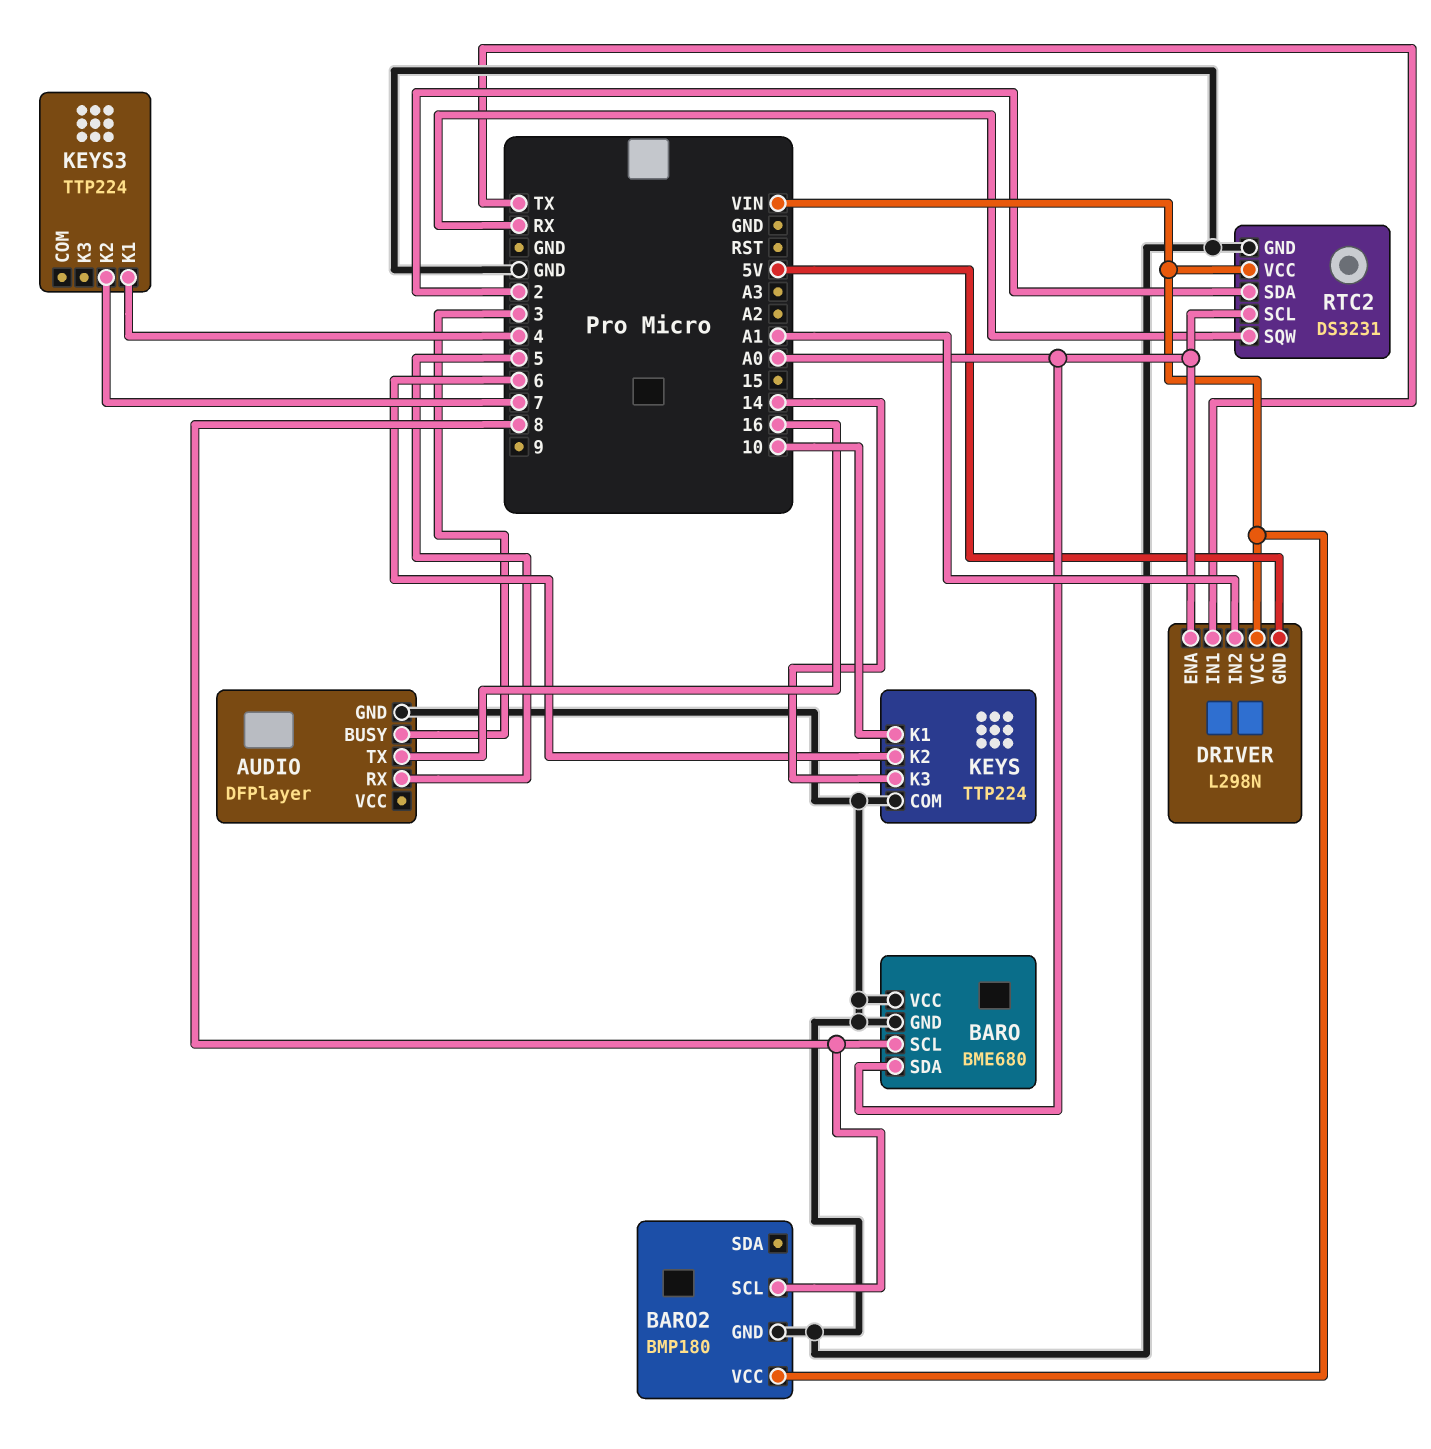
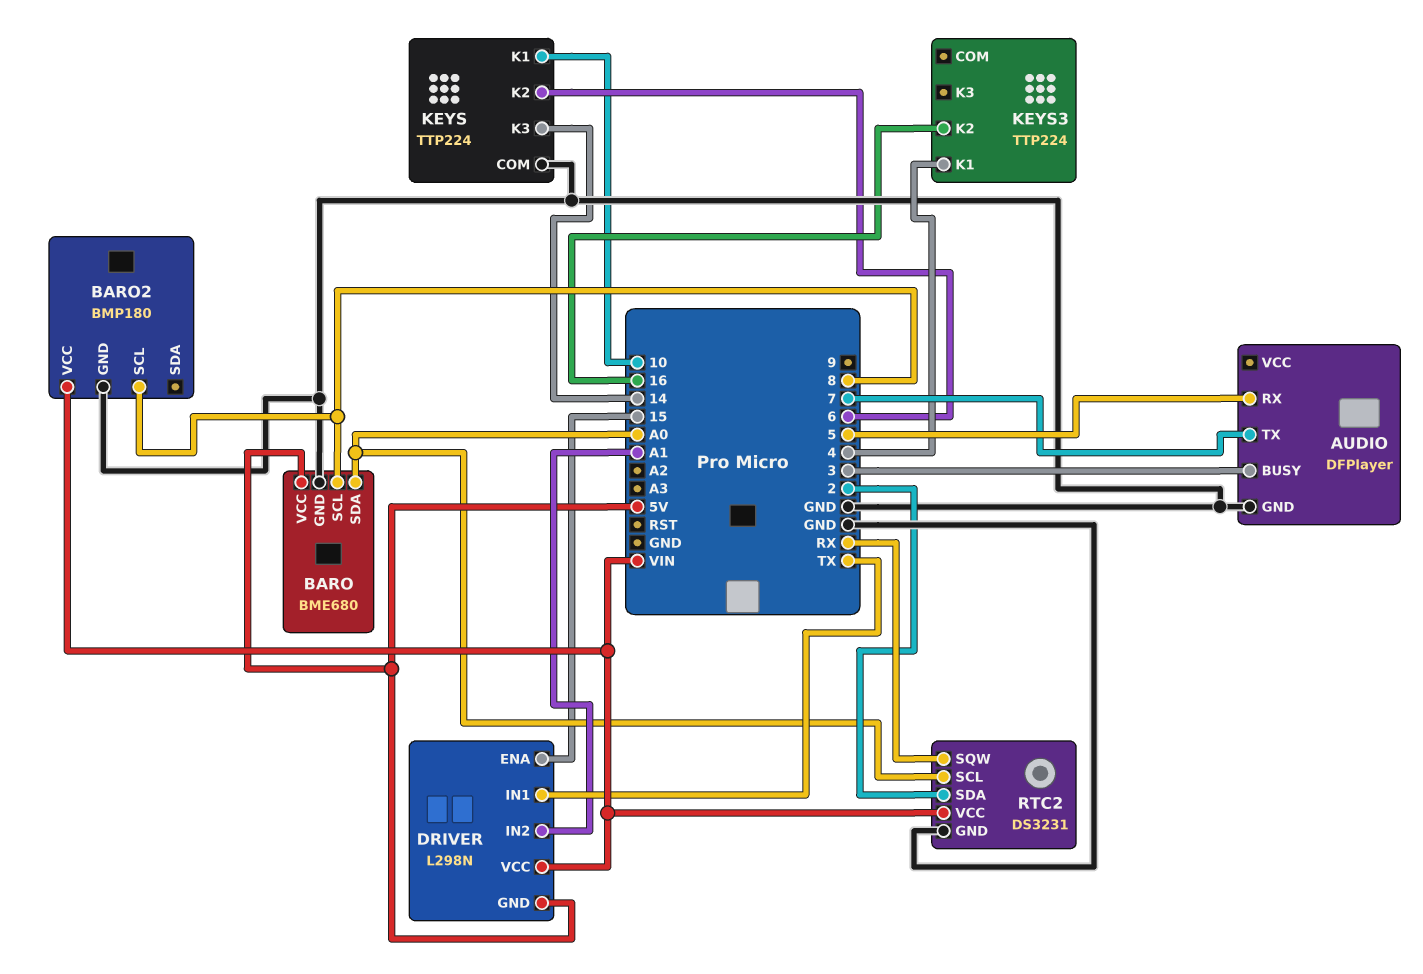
AUDIO pin TX: 16 -> 7
BARO pin VCC: GND -> 5V
DRIVER pin ENA: A0 -> 15
KEYS3 pin K2: 7 -> 16

